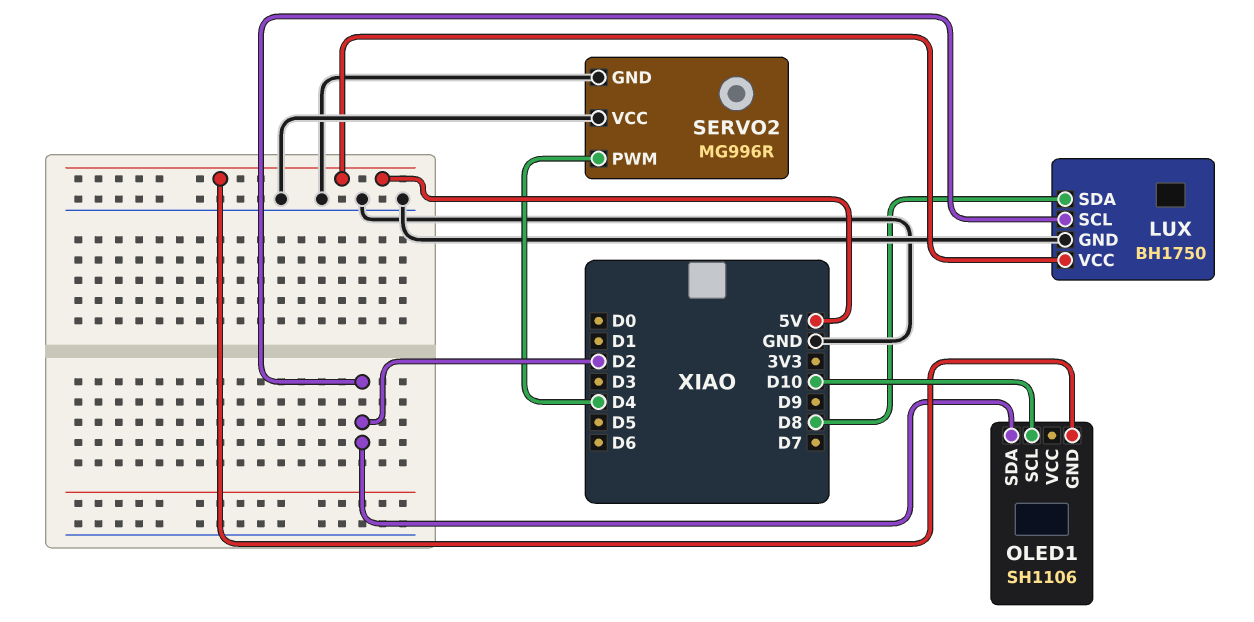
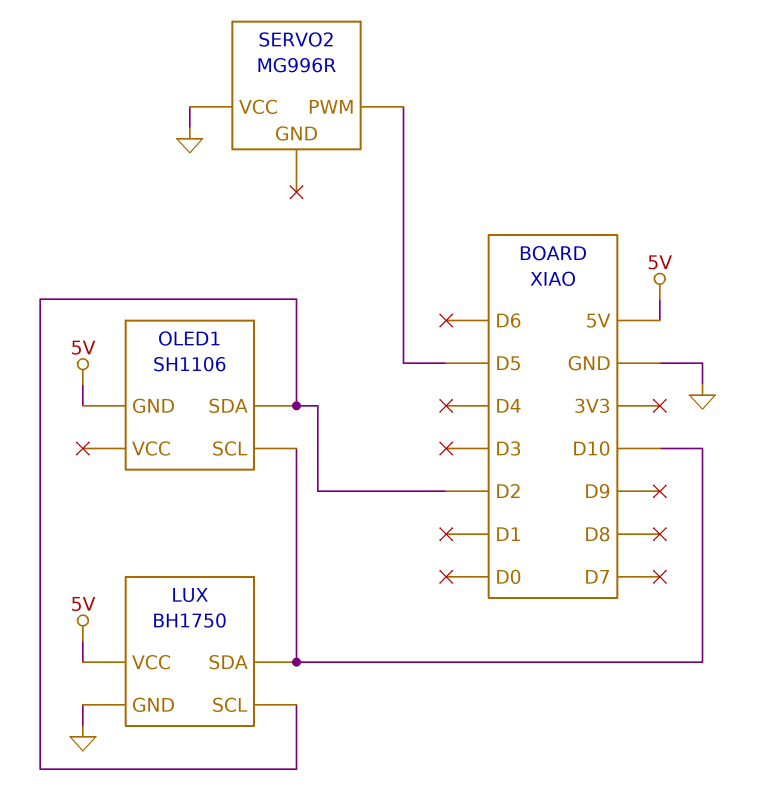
LUX pin SDA: D8 -> D10
SERVO2 pin GND: GND -> none
SERVO2 pin PWM: D4 -> D5

